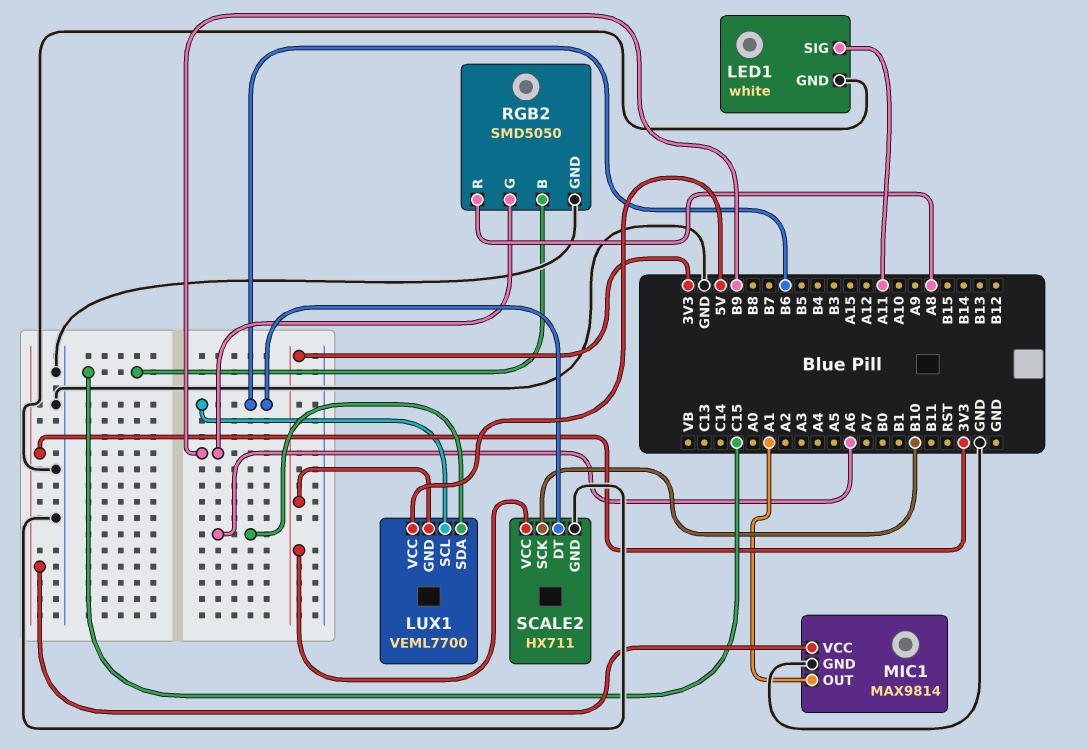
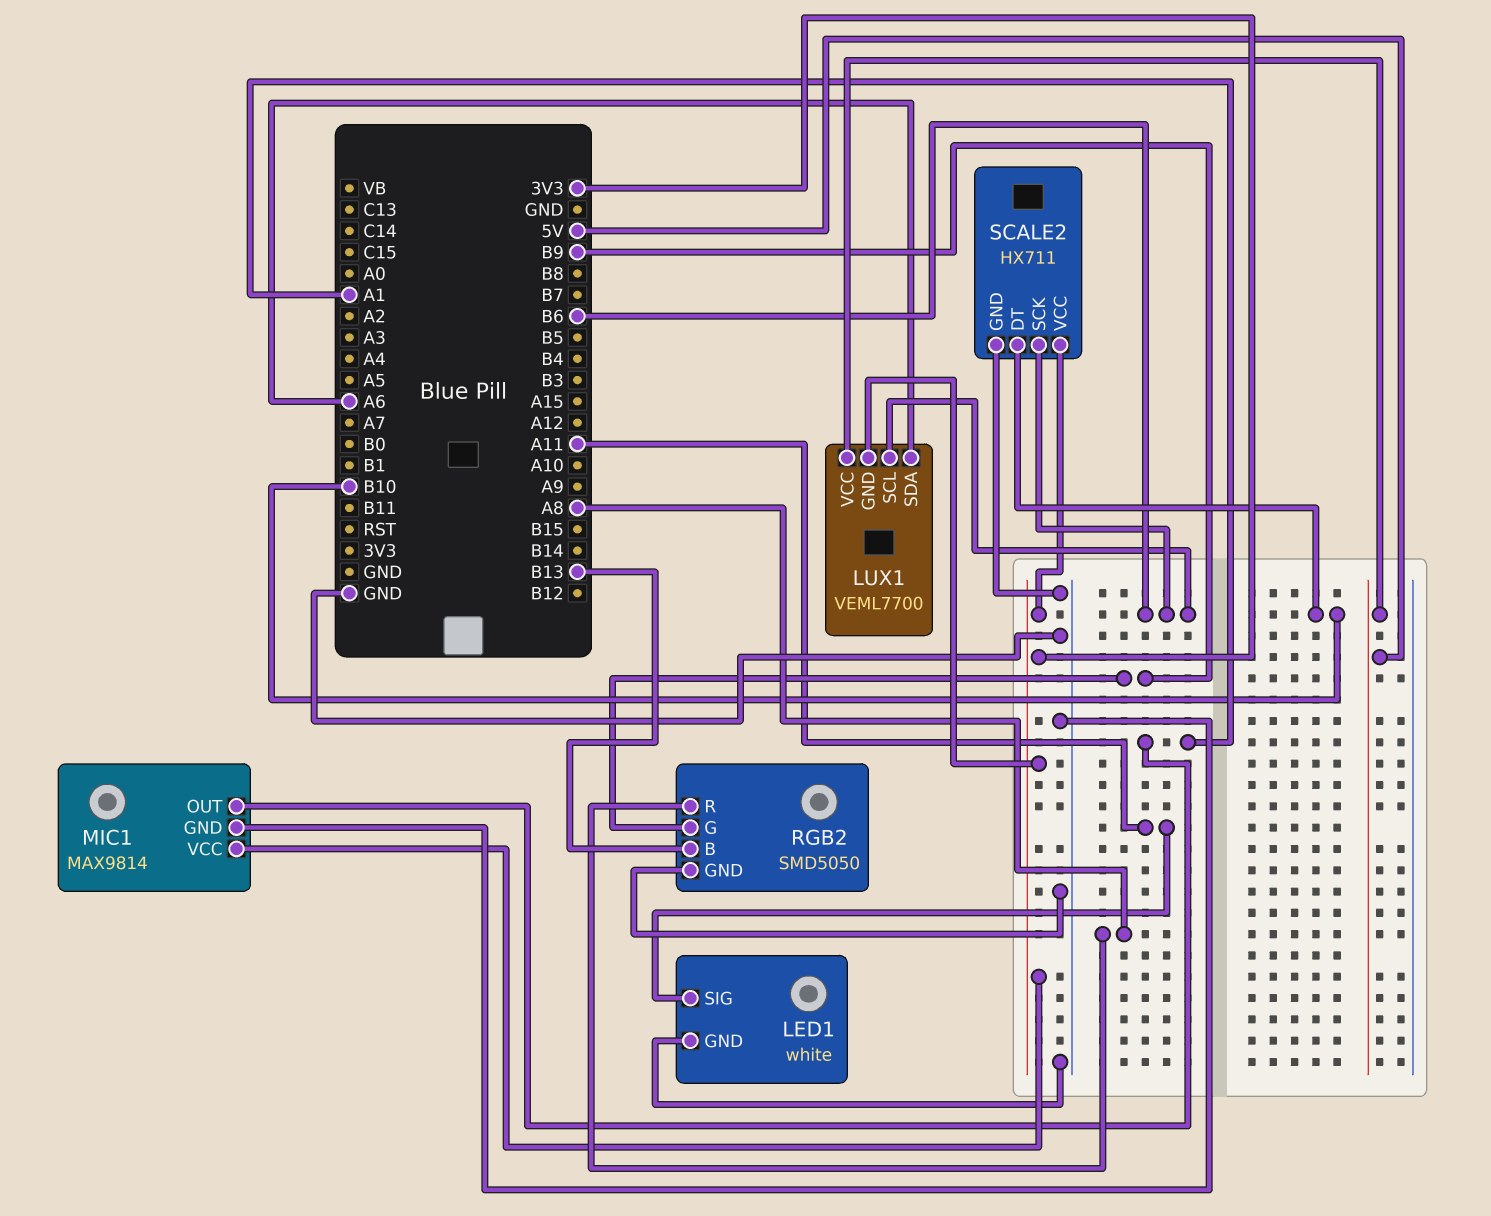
RGB2 pin B: C15 -> B13
SCALE2 pin DT: B6 -> B10
SCALE2 pin SCK: B10 -> B6

